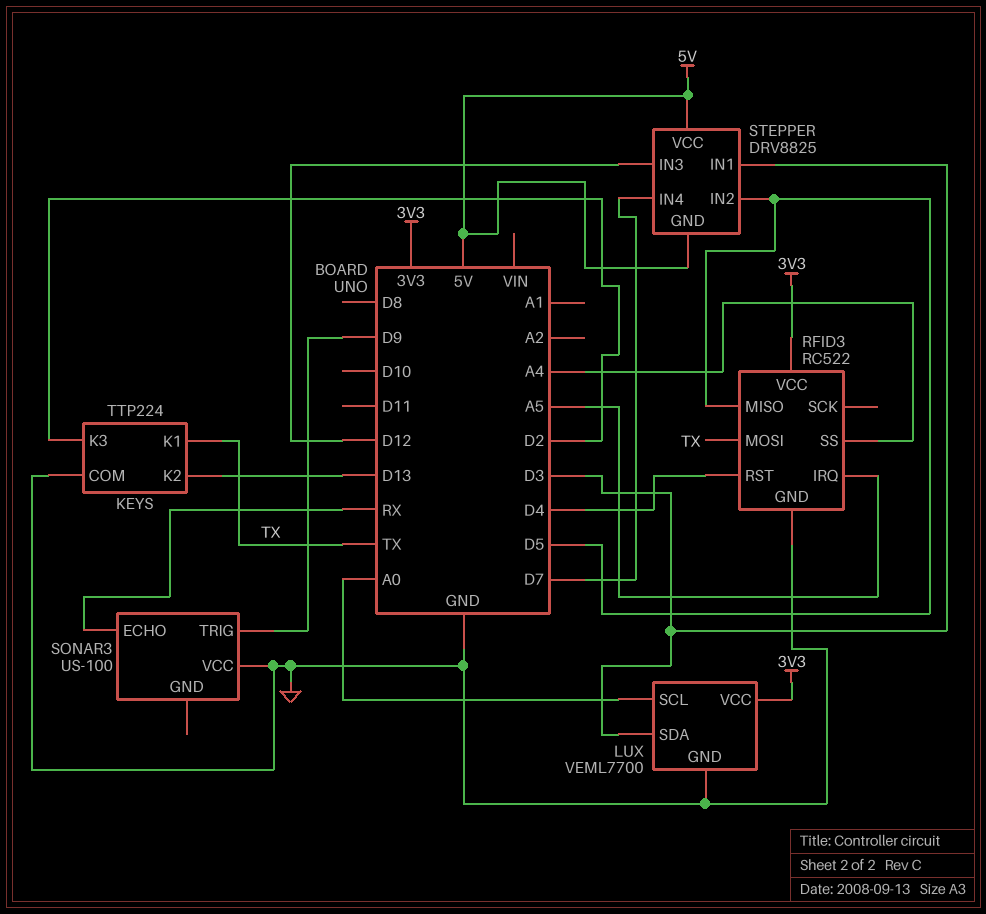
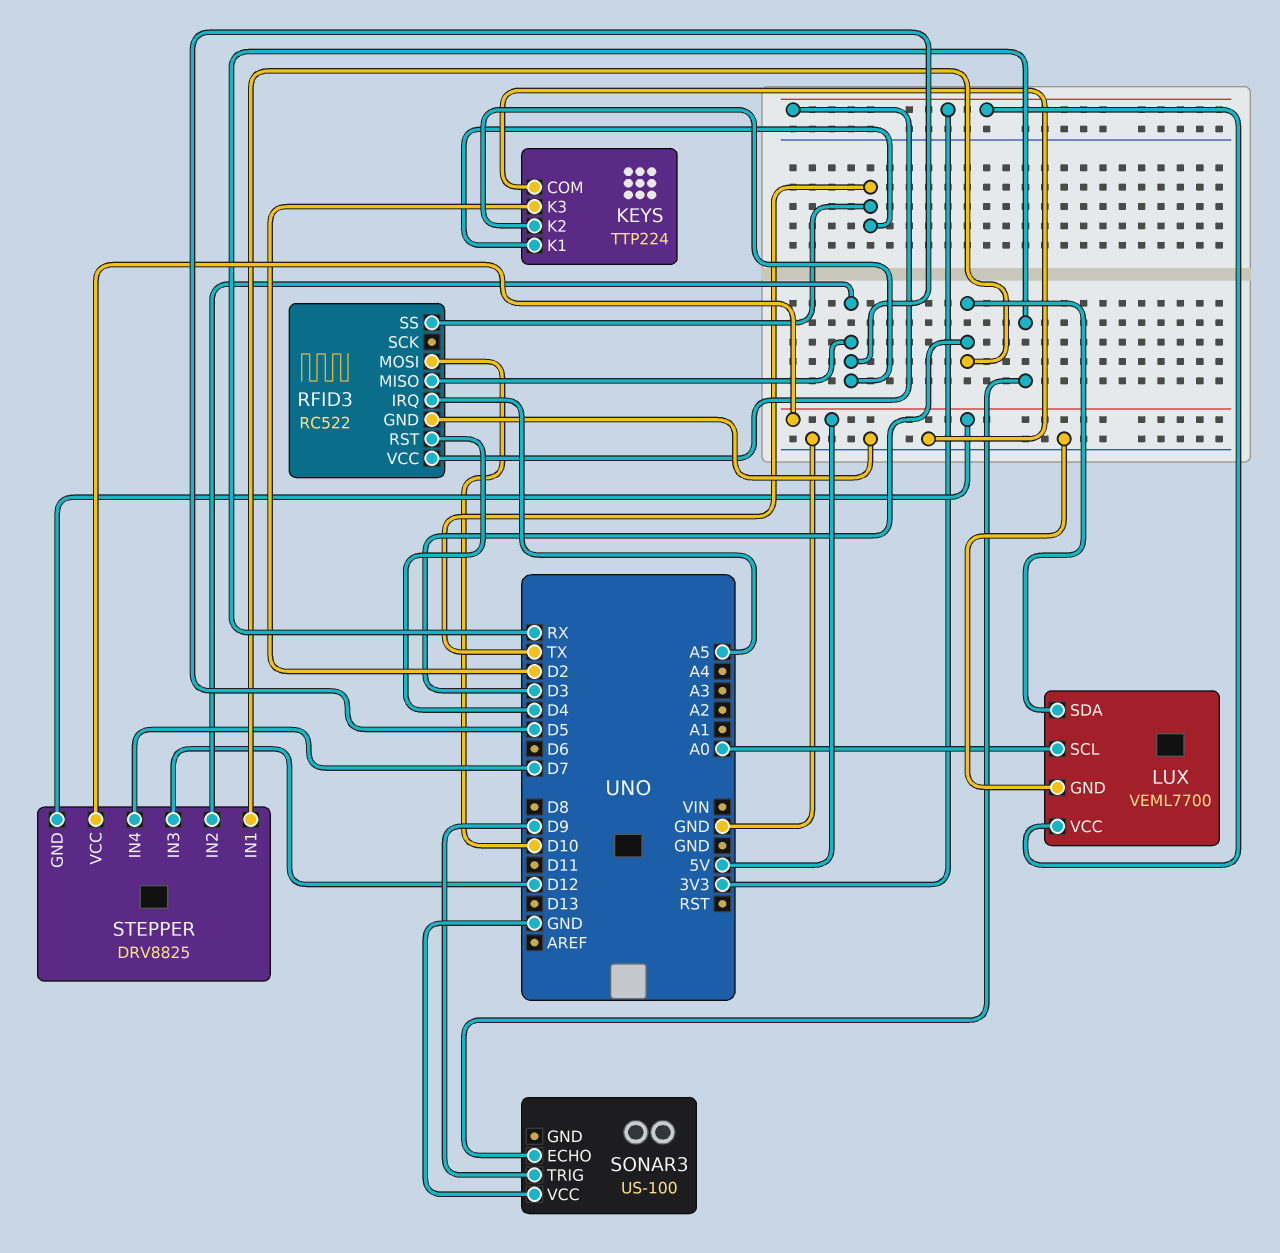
KEYS pin K2: D13 -> D5
RFID3 pin MOSI: TX -> D10
RFID3 pin SS: A4 -> TX

